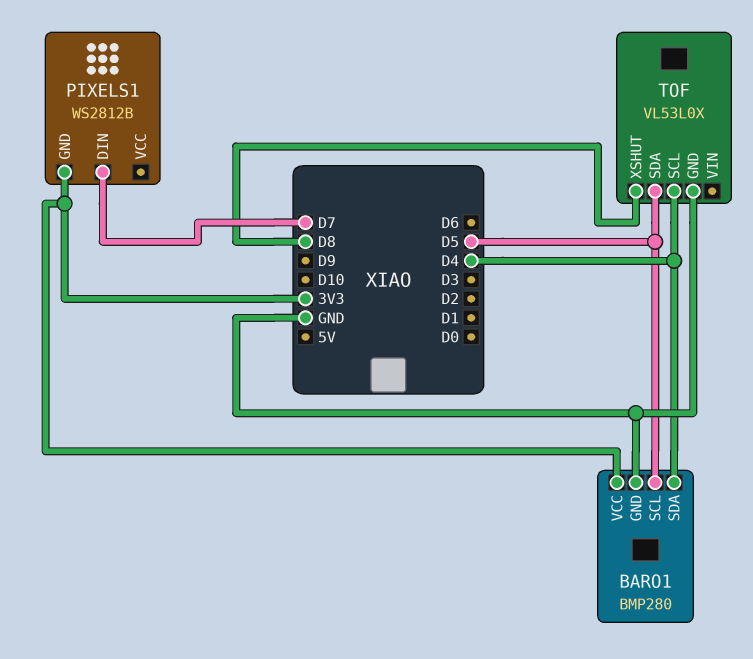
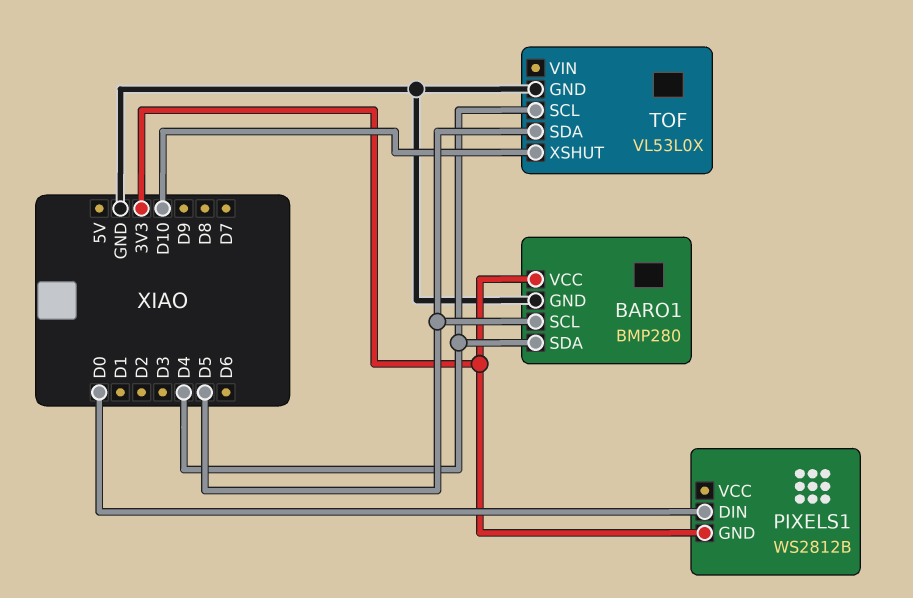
PIXELS1 pin DIN: D7 -> D0
TOF pin XSHUT: D8 -> D10

